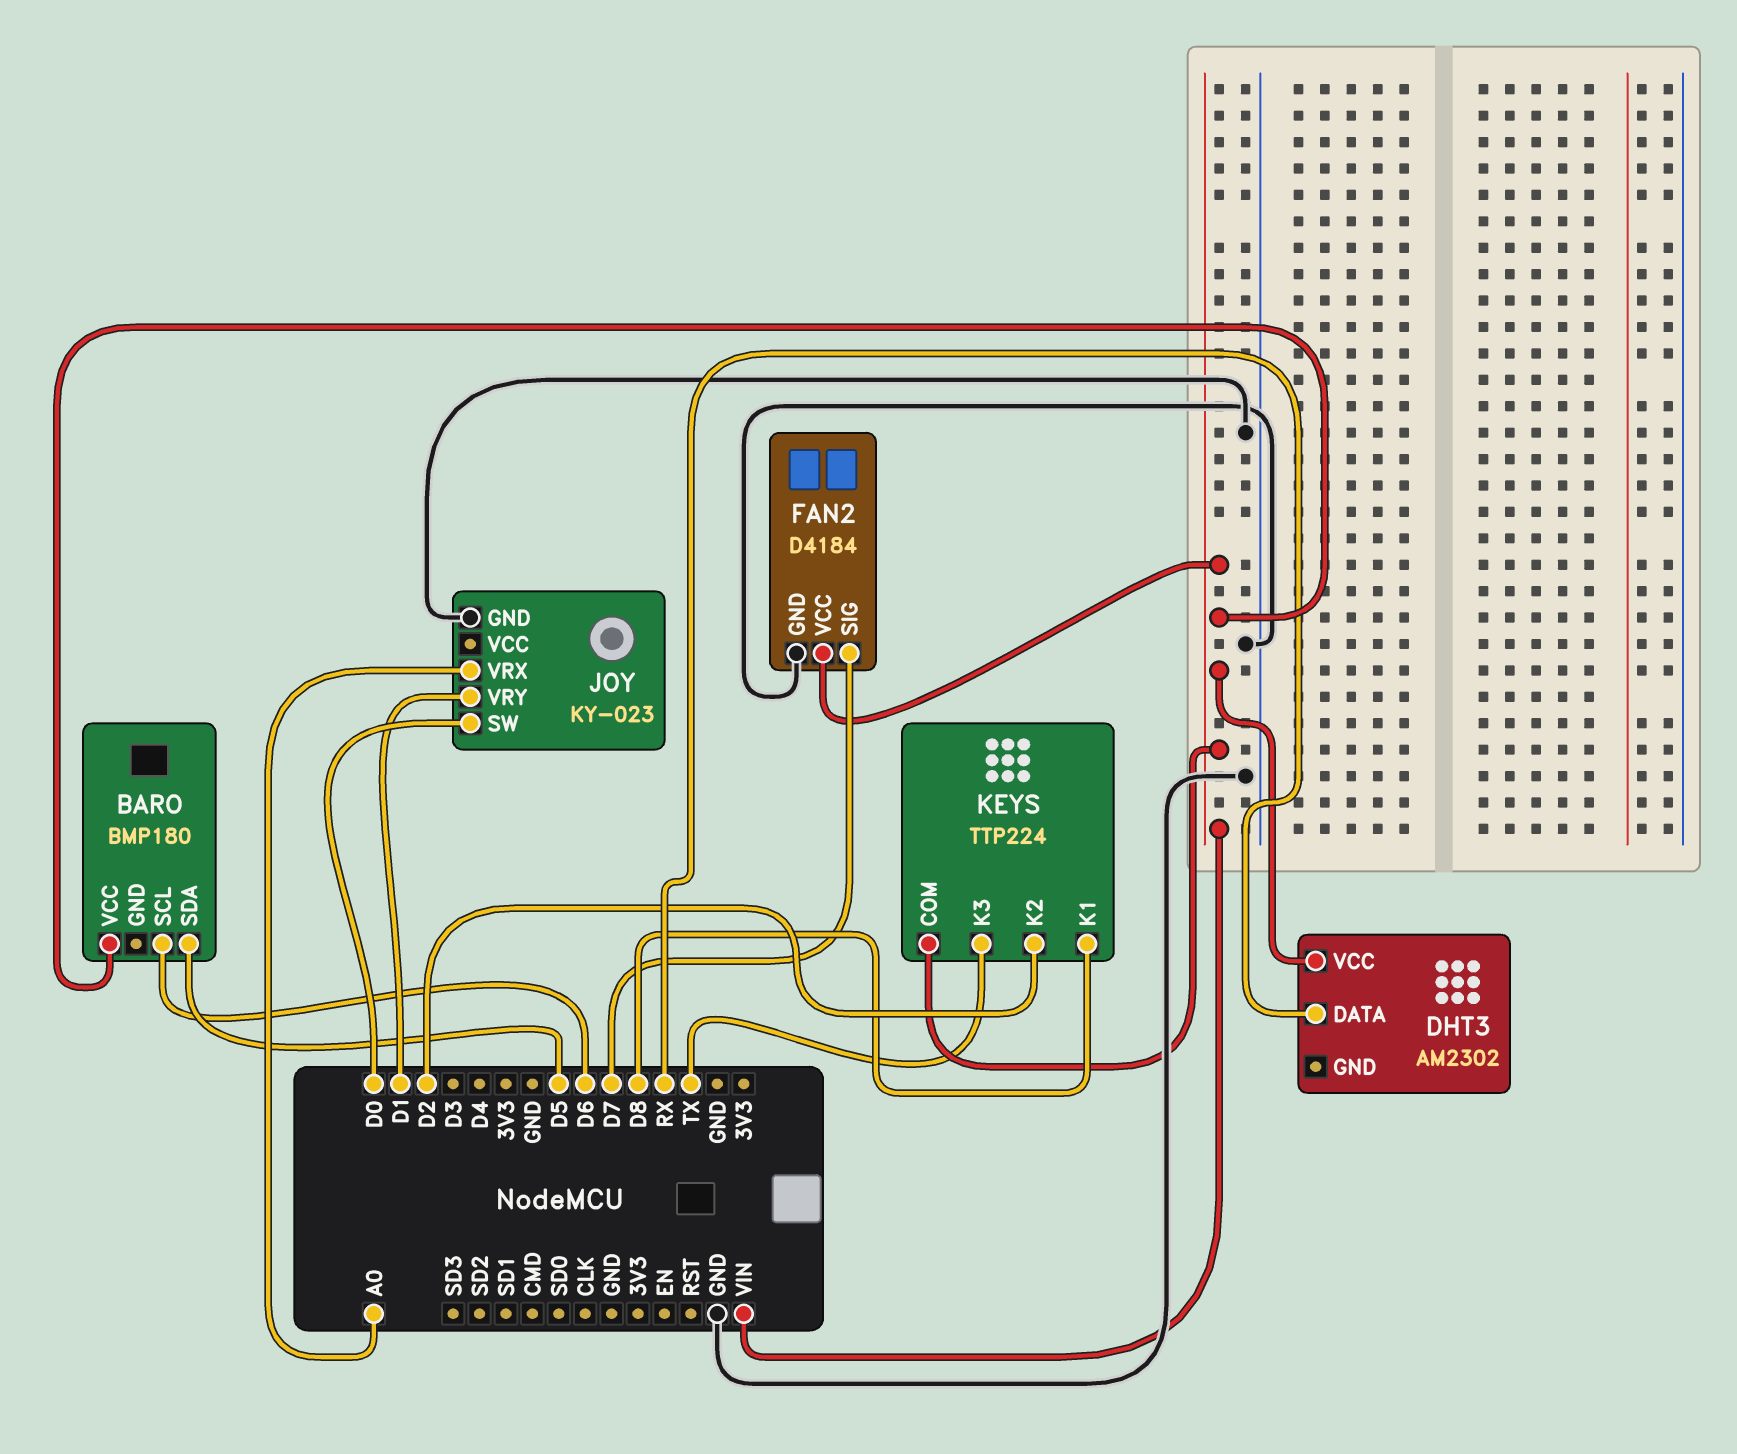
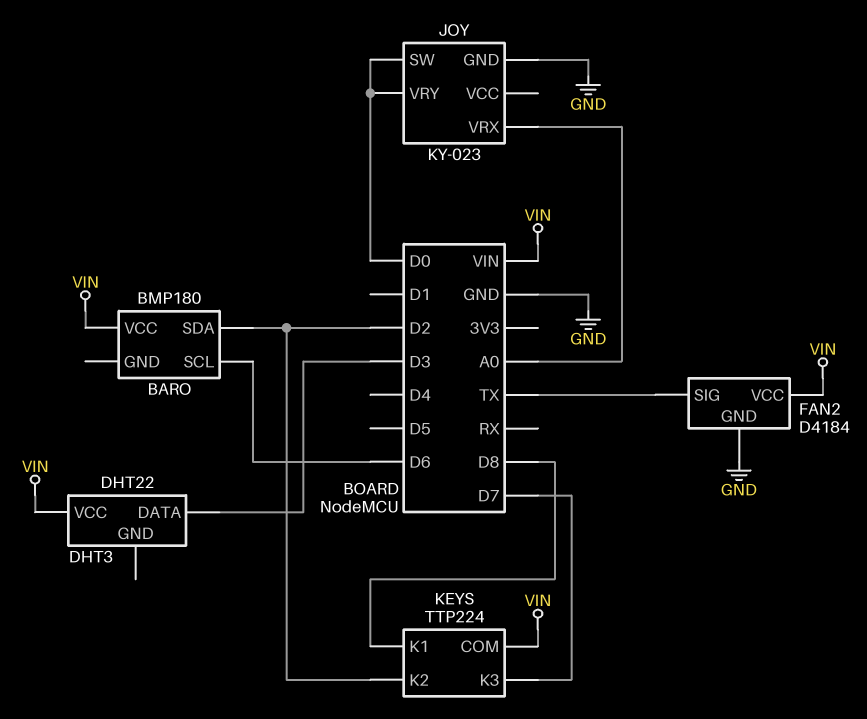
BARO pin SDA: D5 -> D2
DHT3: AM2302 -> DHT22
DHT3 pin DATA: RX -> D3
FAN2 pin SIG: D7 -> TX
JOY pin VRY: D1 -> D0
KEYS pin K3: TX -> D7

